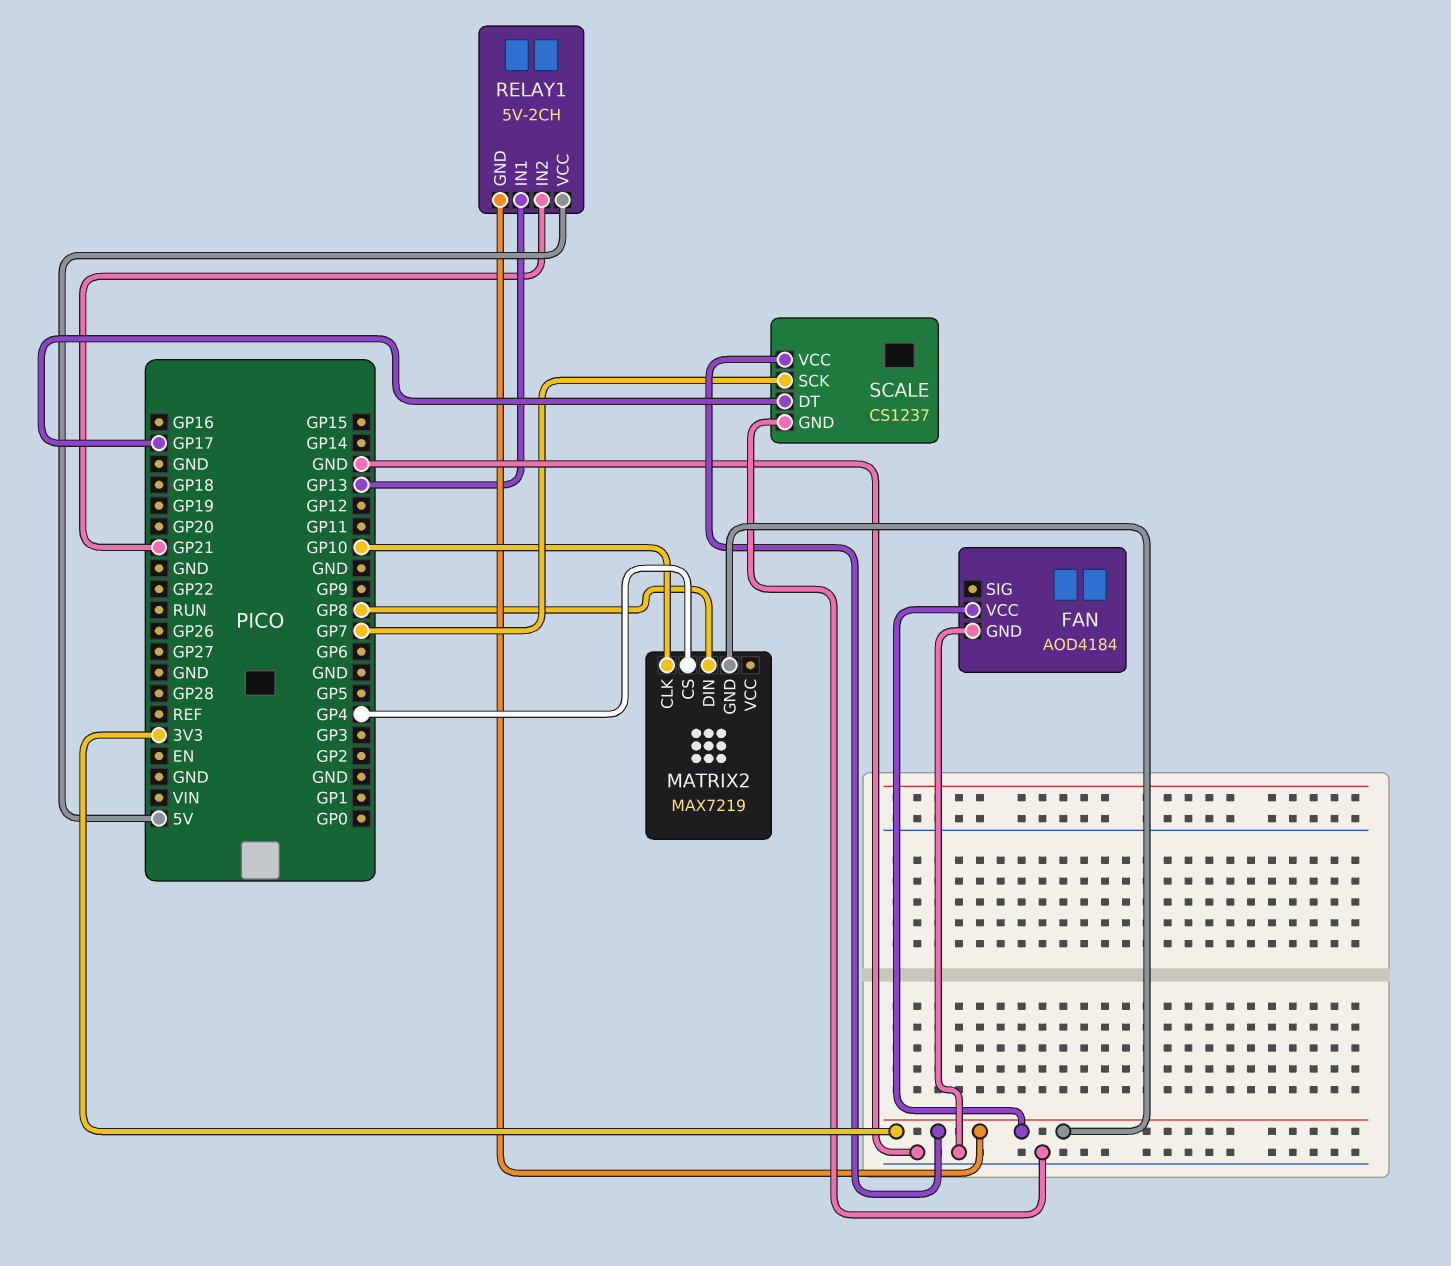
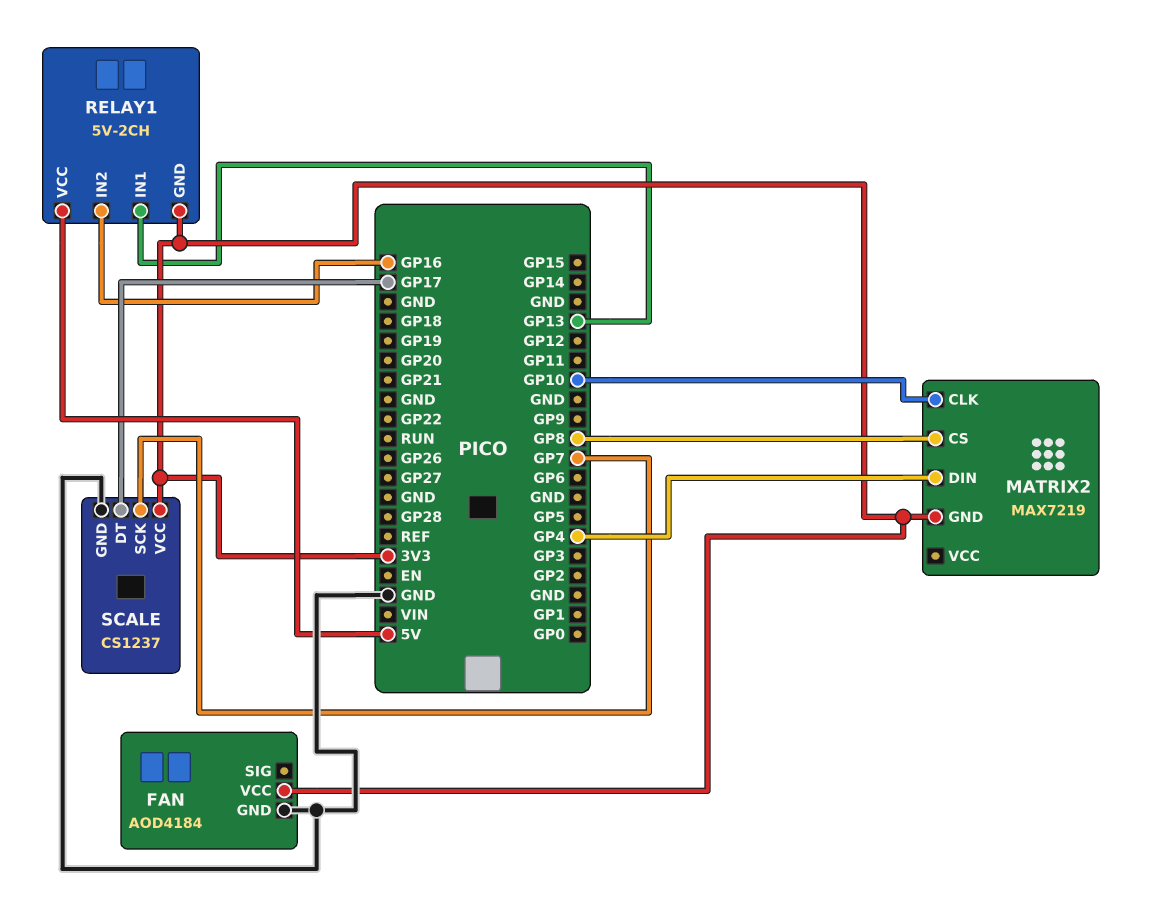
MATRIX2 pin CS: GP4 -> GP8
MATRIX2 pin DIN: GP8 -> GP4
RELAY1 pin IN2: GP21 -> GP16

